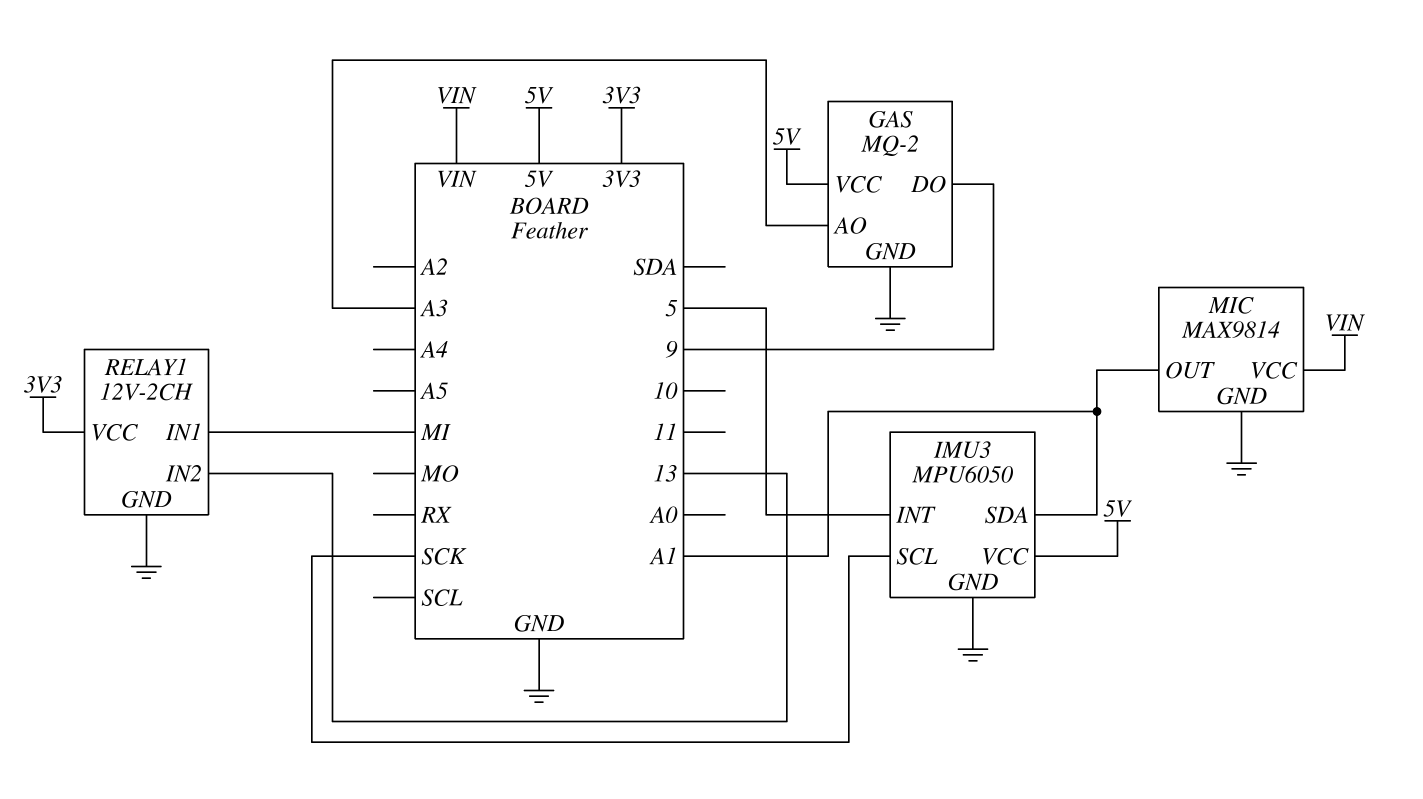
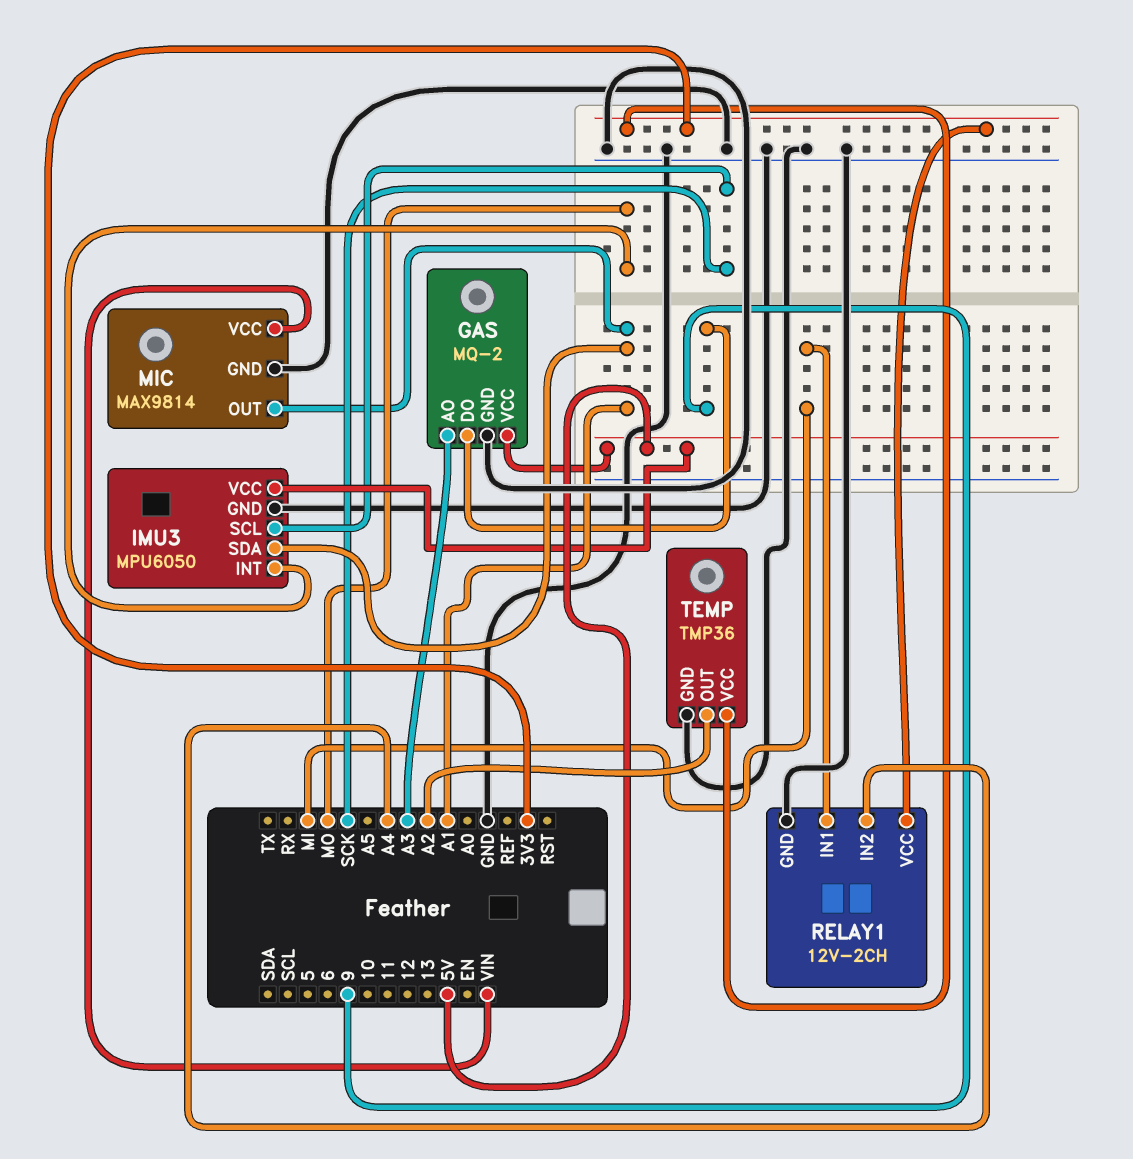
IMU3 pin INT: 5 -> MO
RELAY1 pin IN2: 13 -> A4
TEMP: none -> TMP36
TEMP pin GND: none -> GND
TEMP pin OUT: none -> A2
TEMP pin VCC: none -> 3V3

